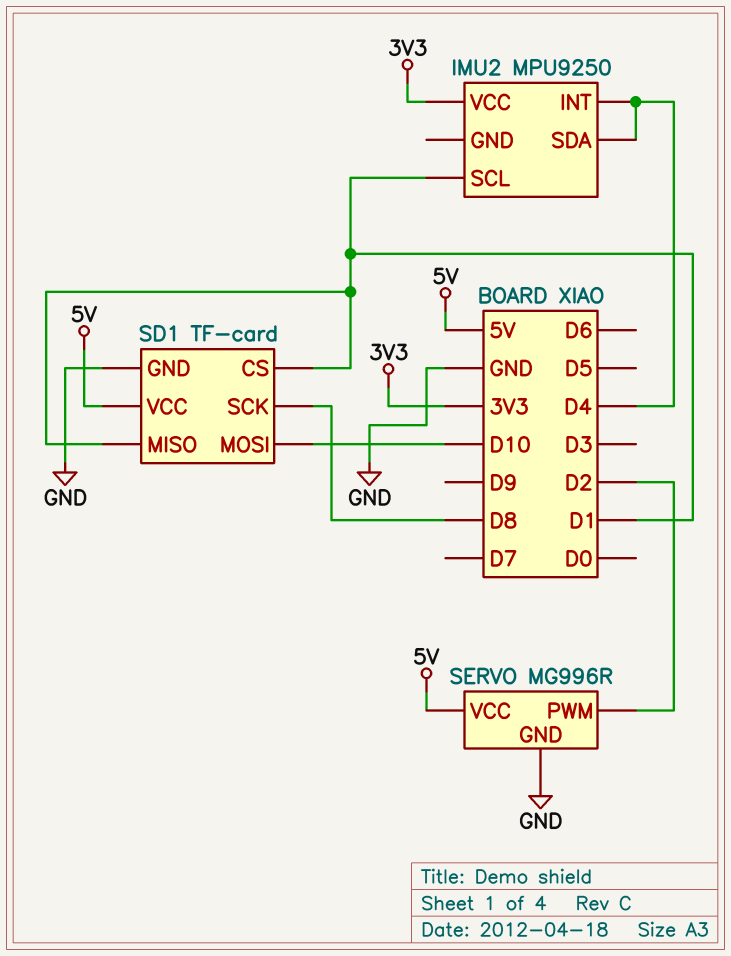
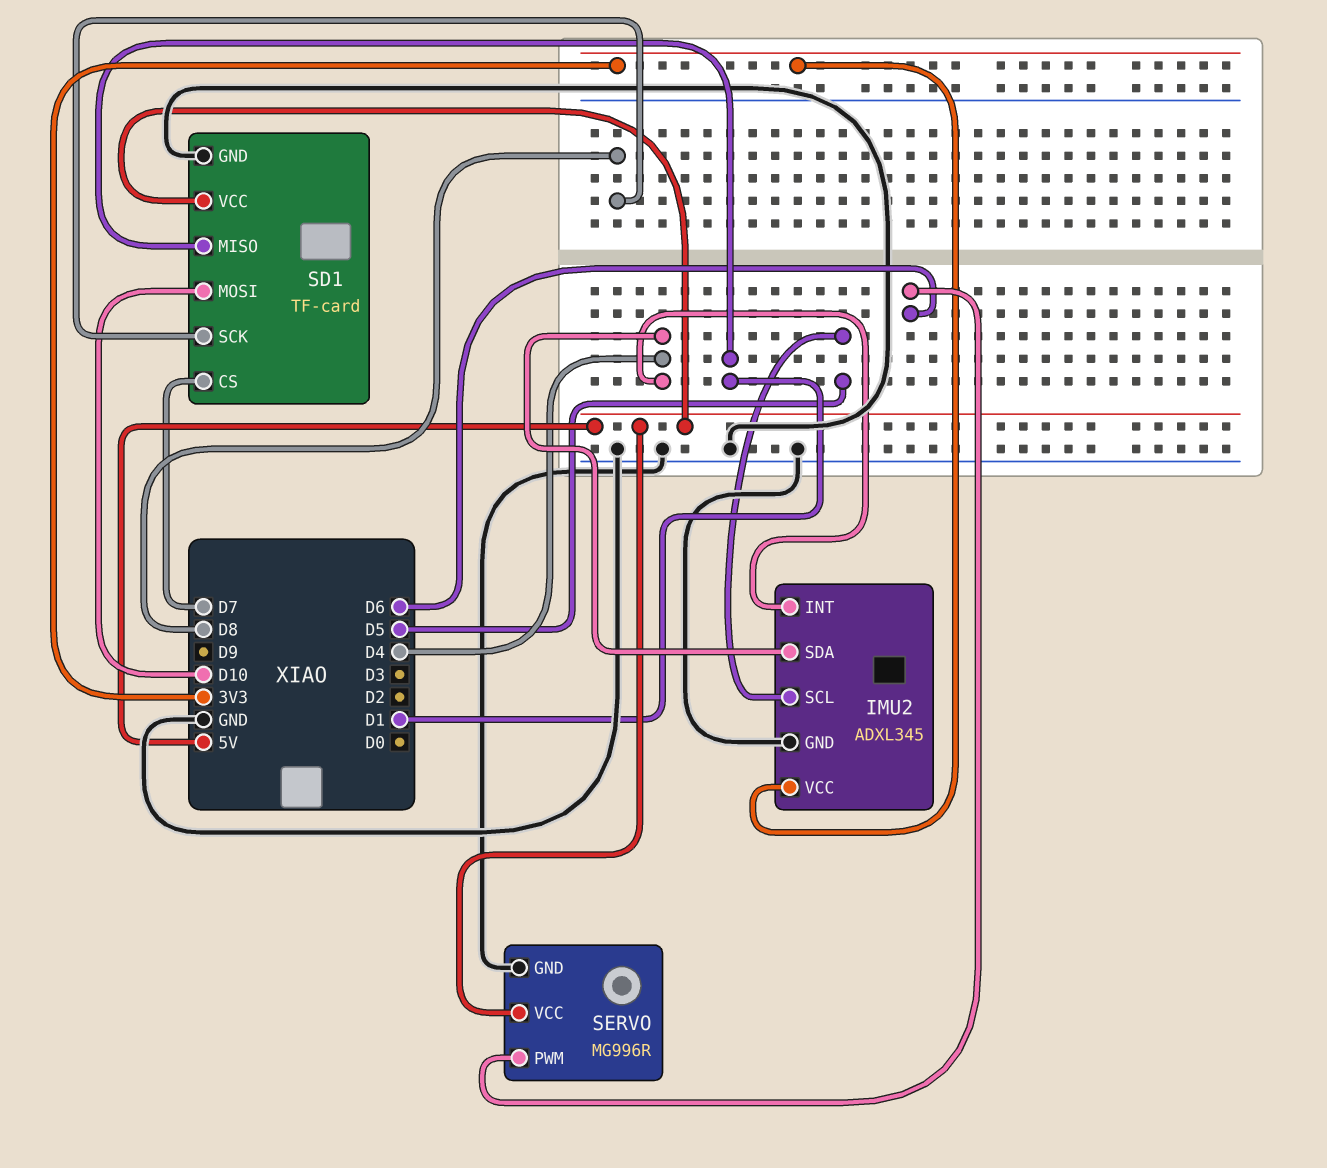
IMU2: MPU9250 -> ADXL345
IMU2 pin GND: none -> GND
IMU2 pin SCL: D1 -> D5
SD1 pin CS: D1 -> D7
SERVO pin PWM: D2 -> D6

